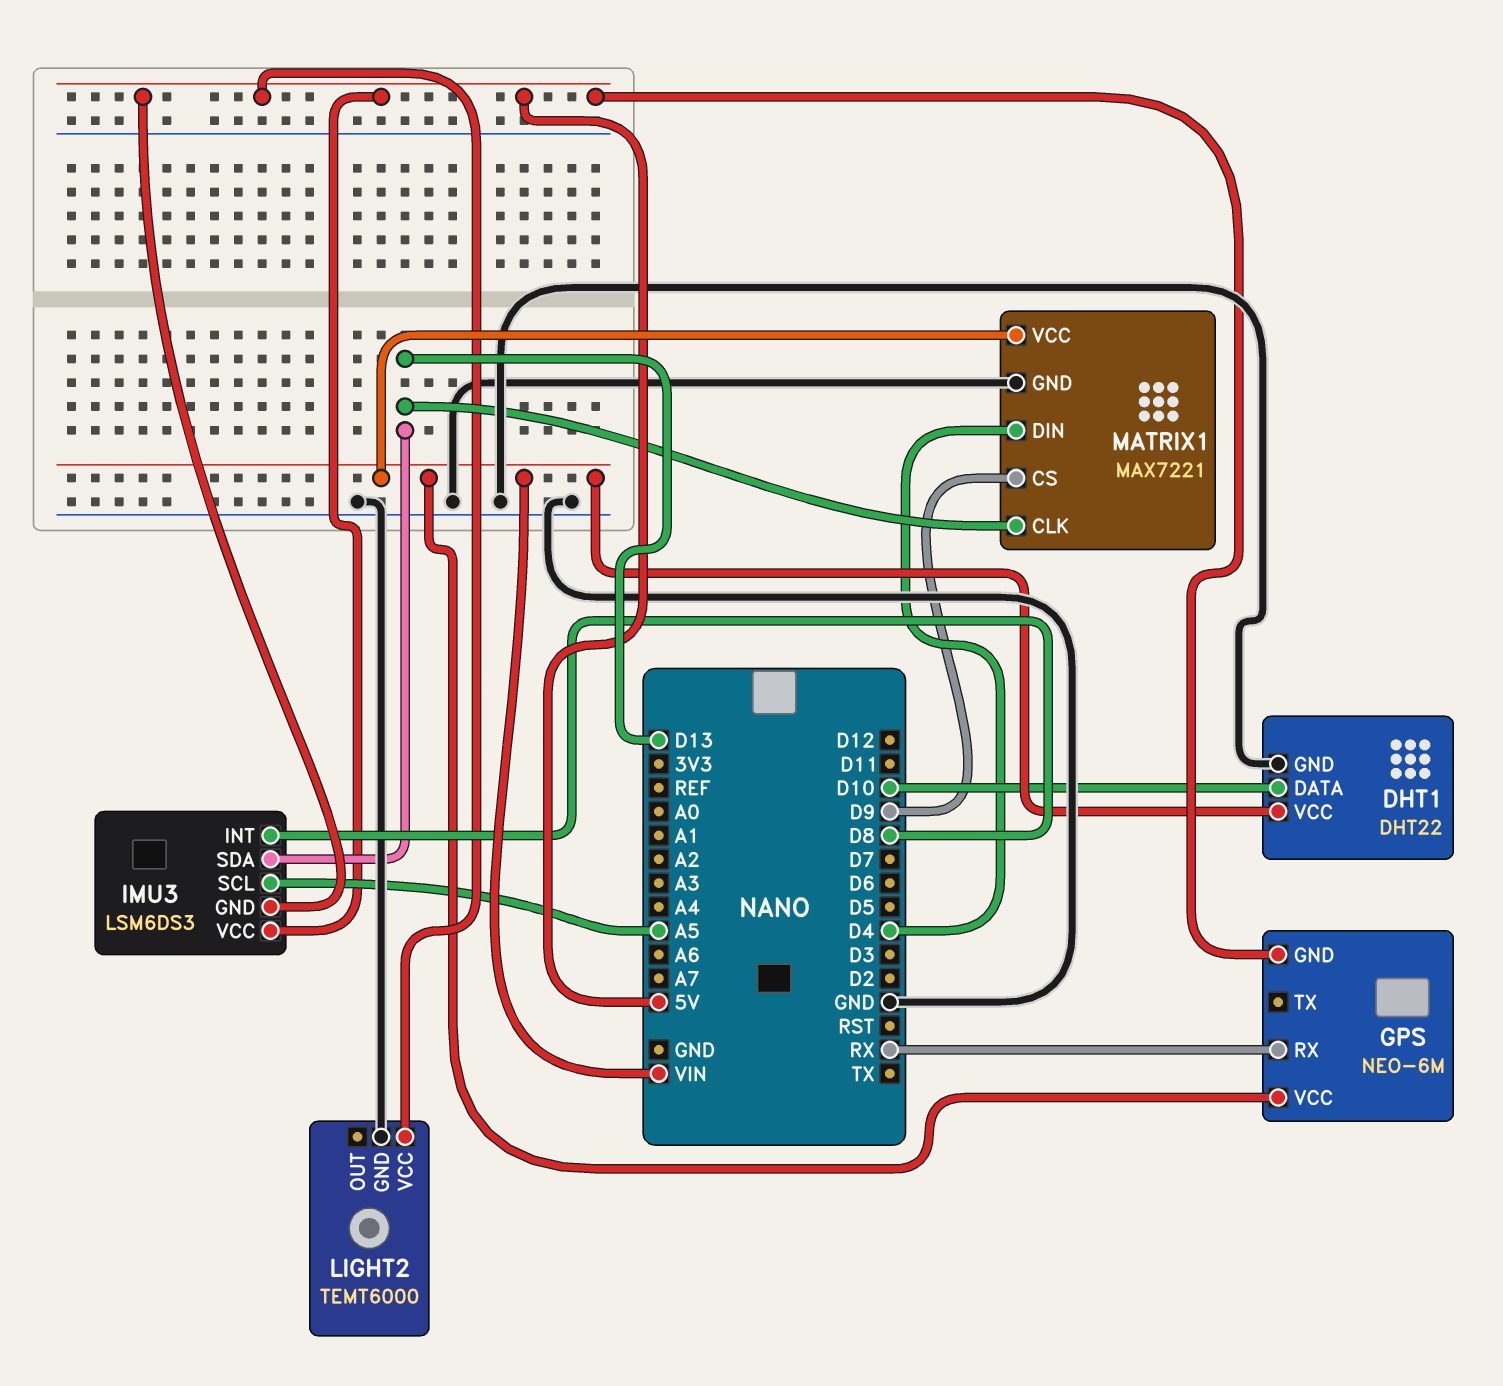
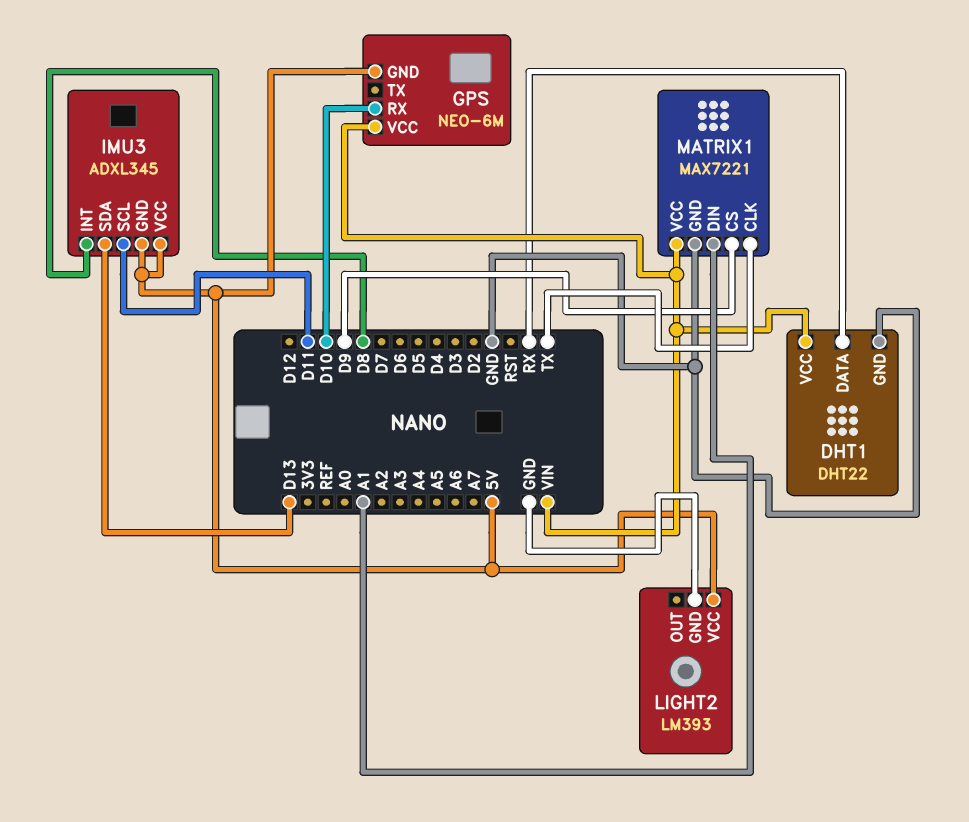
DHT1 pin DATA: D10 -> RX
GPS pin RX: RX -> D10
IMU3: LSM6DS3 -> ADXL345
IMU3 pin SCL: A5 -> D11
LIGHT2: TEMT6000 -> LM393
MATRIX1 pin CLK: D13 -> TX
MATRIX1 pin DIN: D4 -> A1

